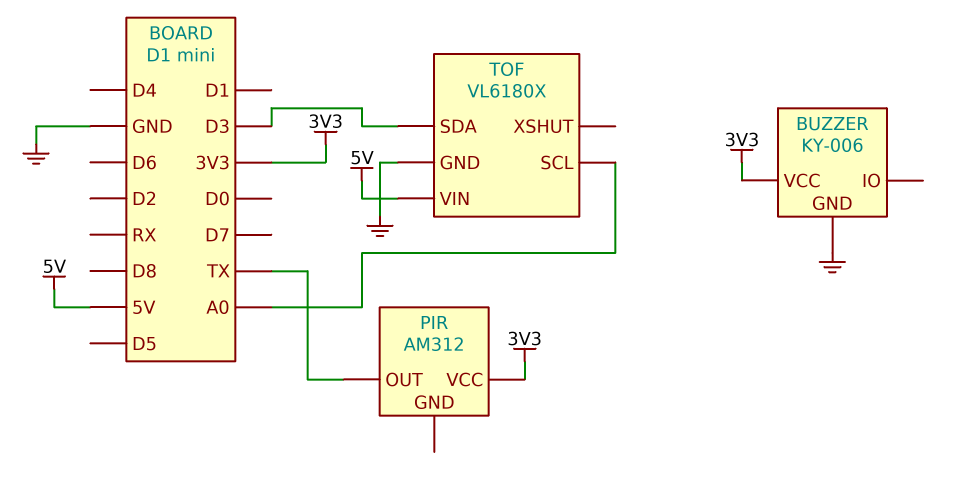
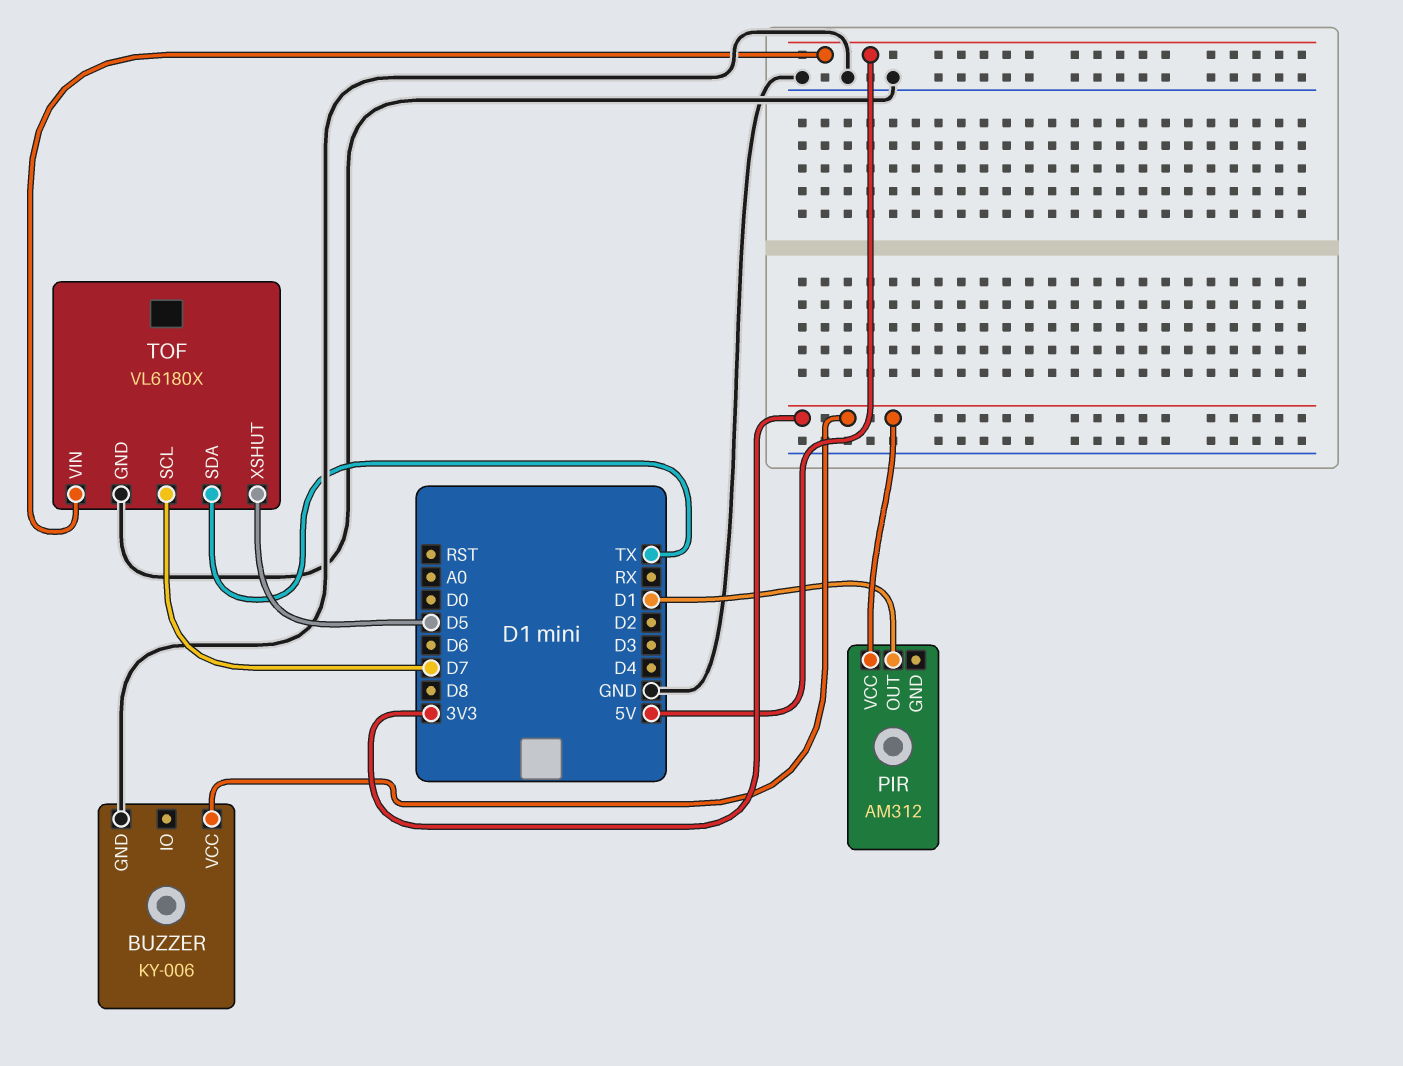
PIR pin OUT: TX -> D1
TOF pin SCL: A0 -> D7
TOF pin SDA: D3 -> TX
TOF pin XSHUT: none -> D5

